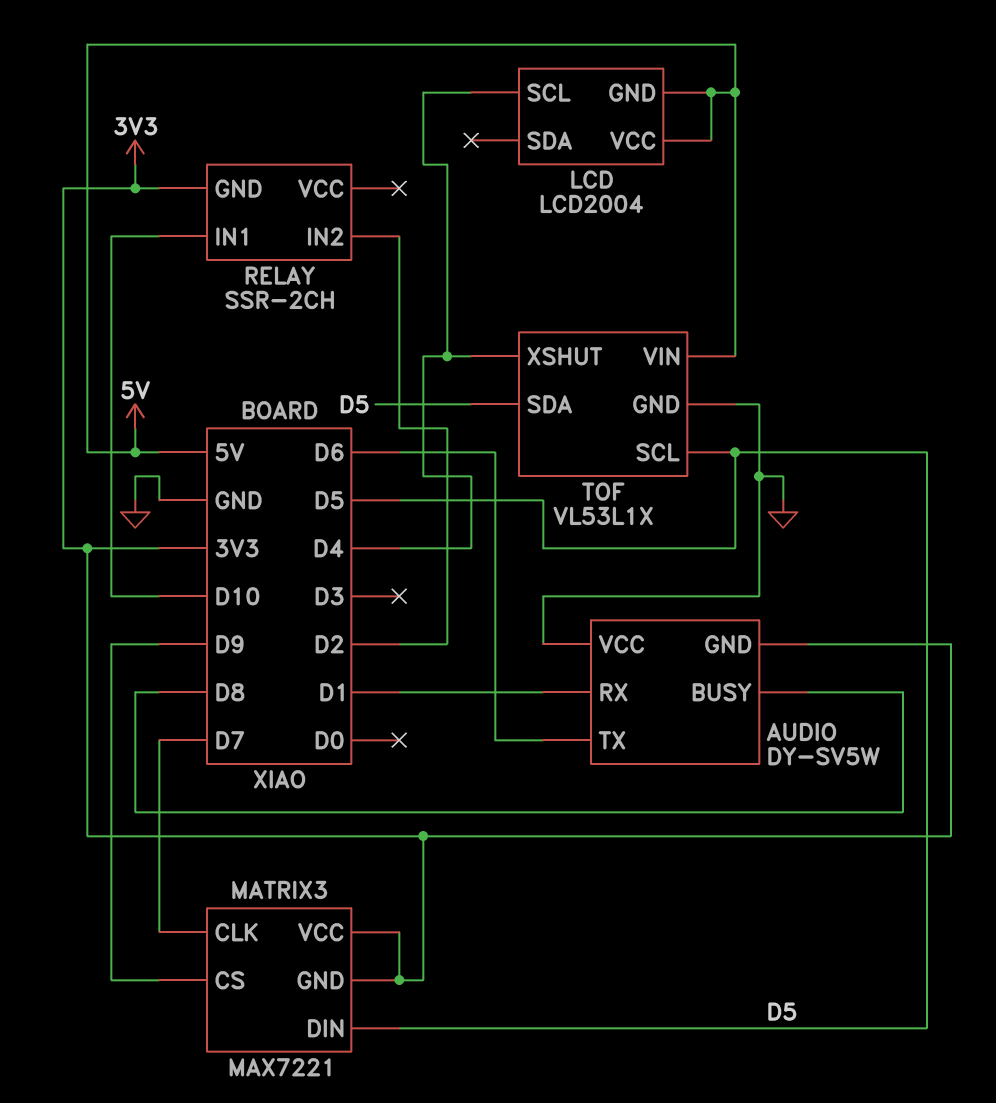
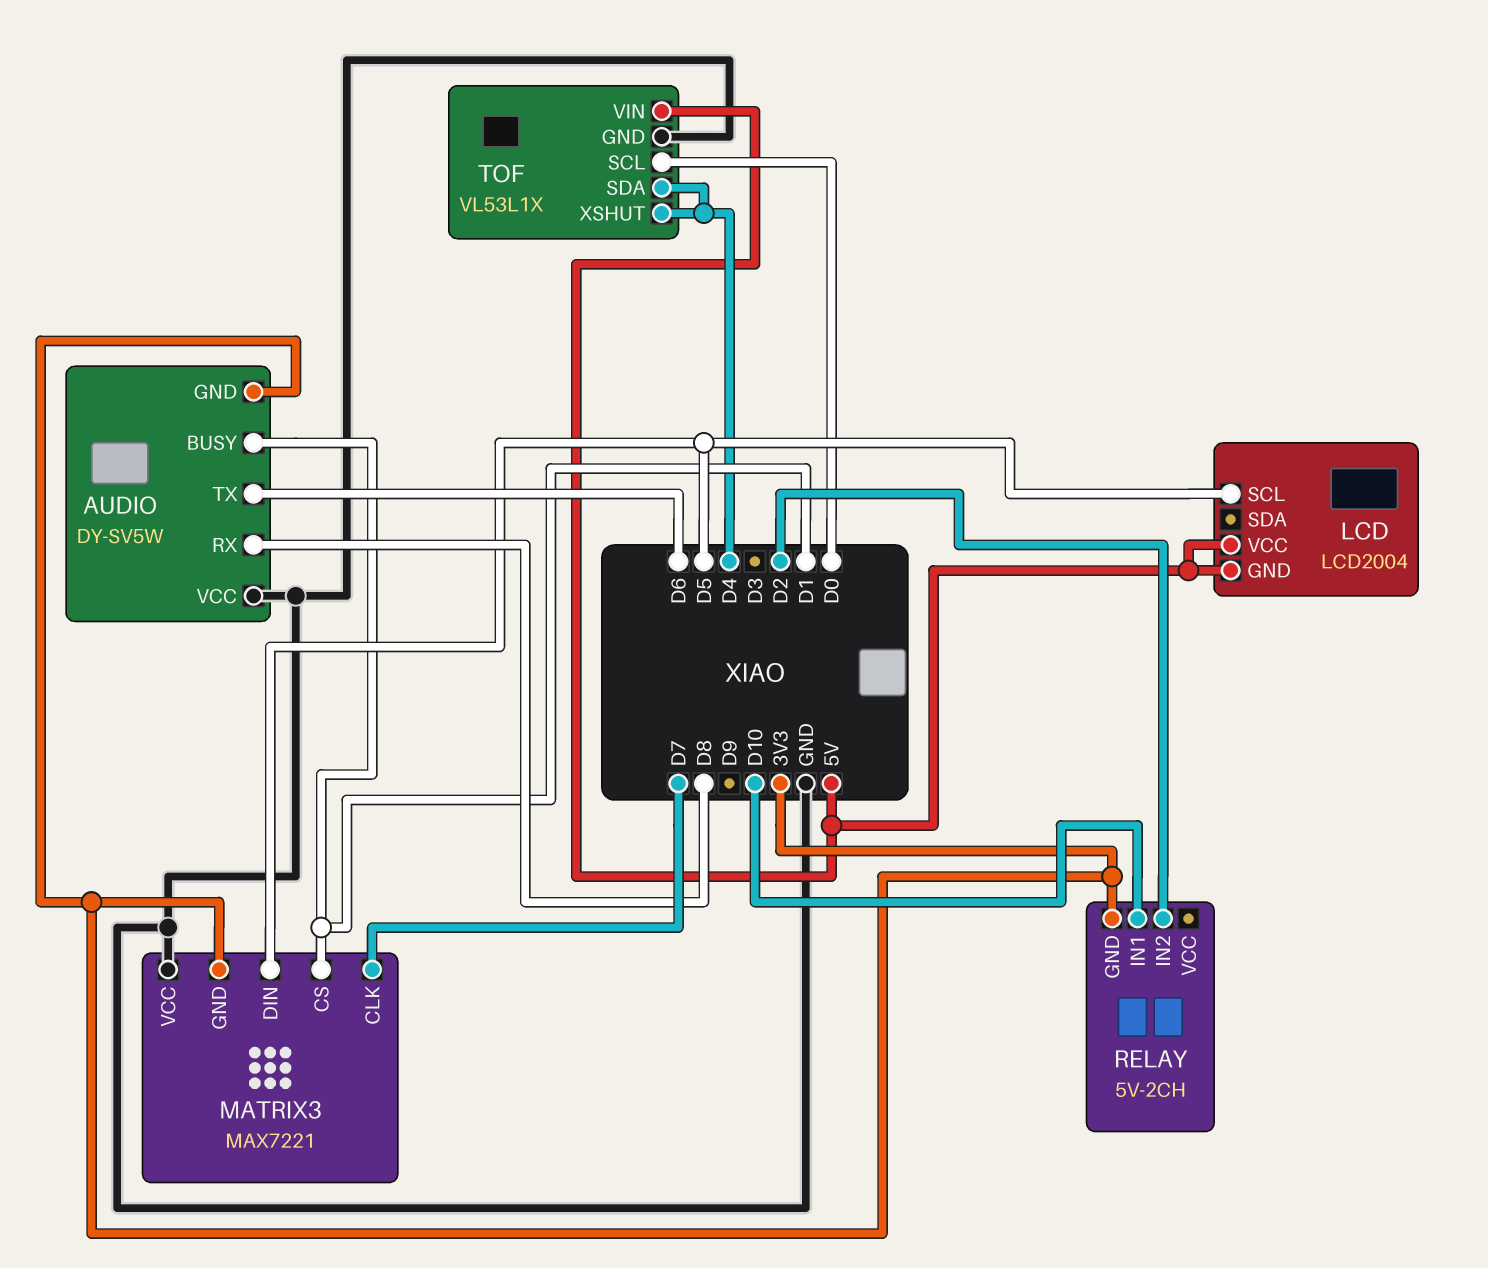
AUDIO pin BUSY: D8 -> D1
AUDIO pin RX: D1 -> D8
LCD pin SCL: D4 -> D5
MATRIX3 pin CS: D9 -> D1
MATRIX3 pin VCC: 3V3 -> GND
RELAY: SSR-2CH -> 5V-2CH
TOF pin SCL: D5 -> D0
TOF pin SDA: D5 -> D4

